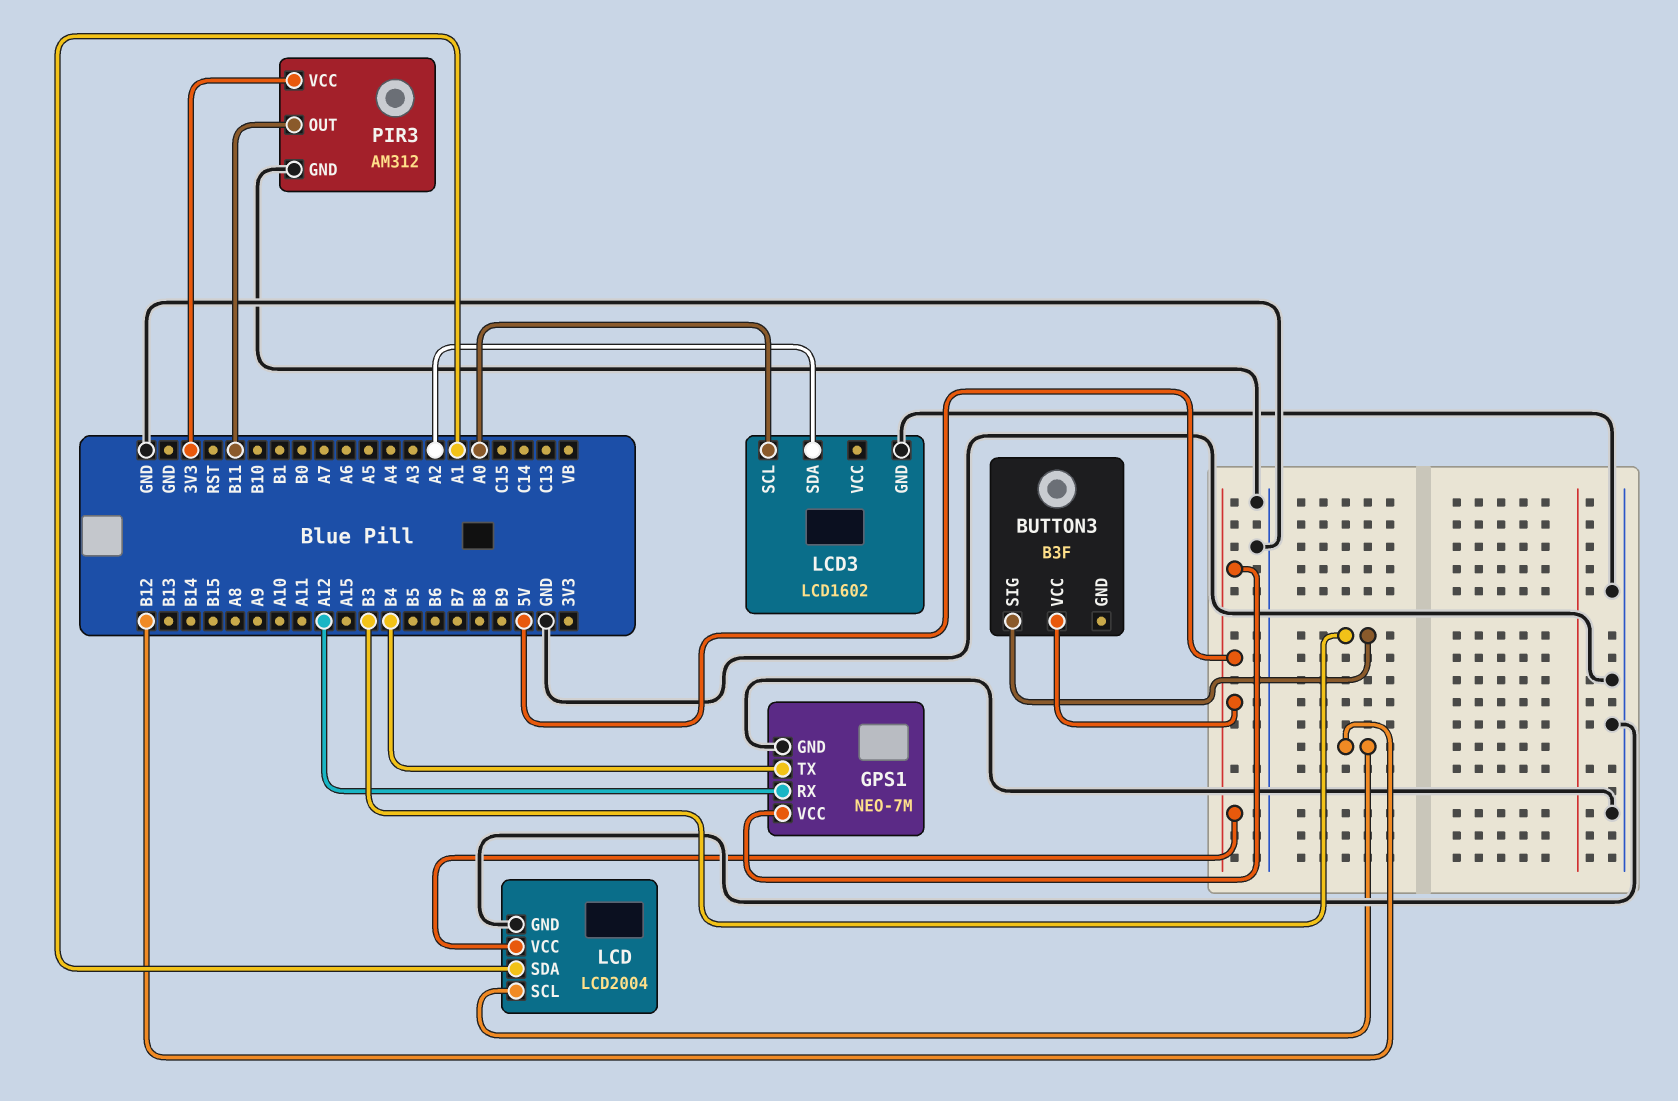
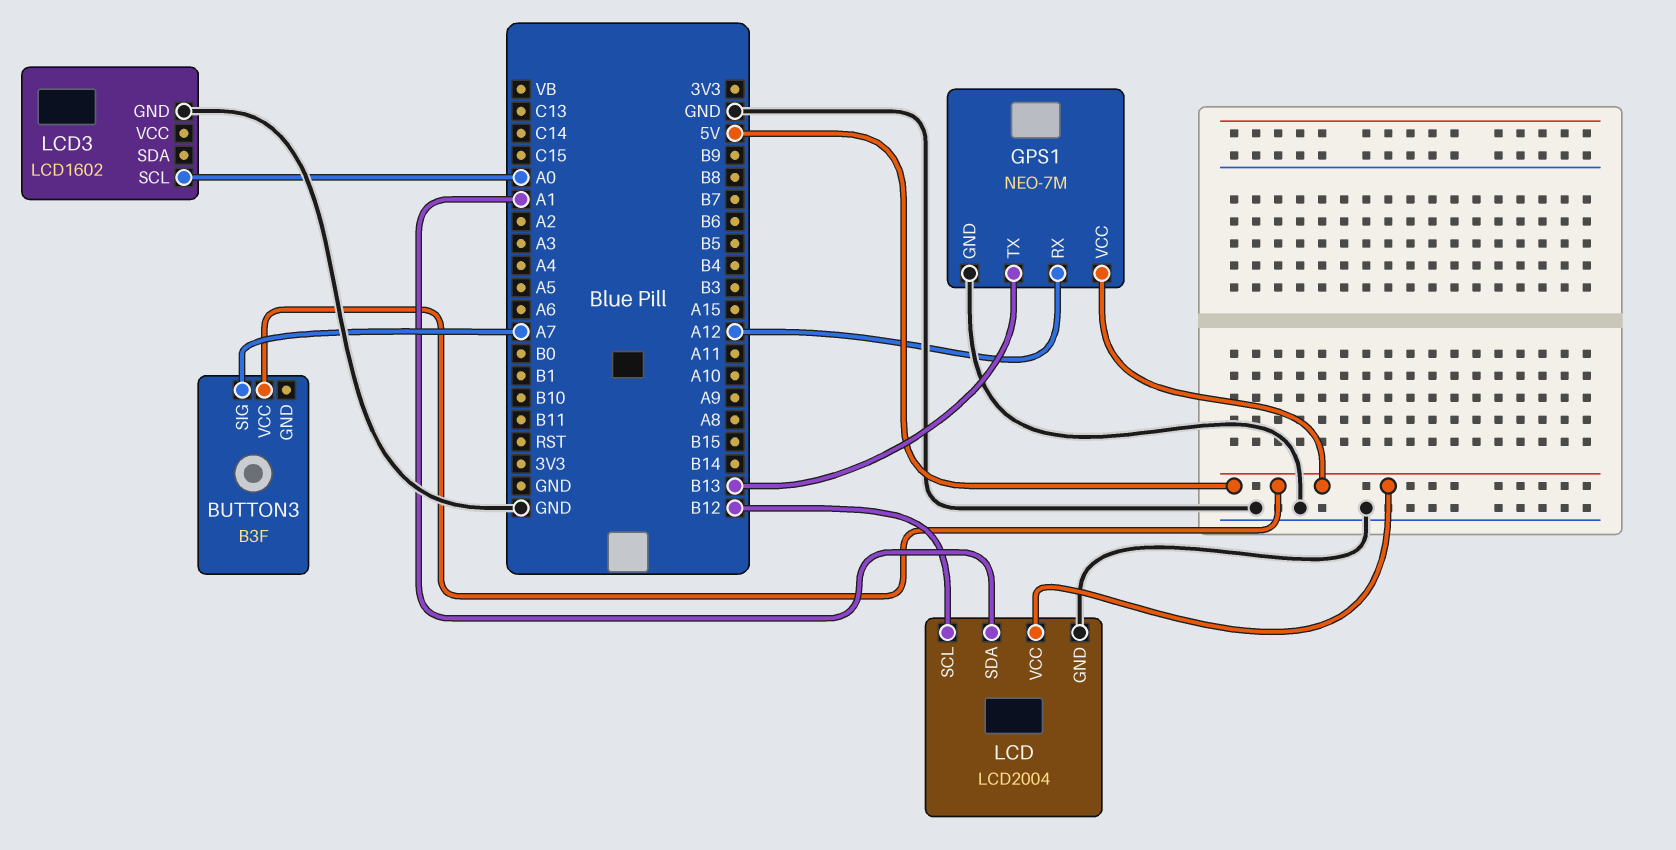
BUTTON3 pin SIG: B3 -> A7
GPS1 pin TX: B4 -> B13
LCD3 pin SDA: A2 -> none
PIR3: AM312 -> none
PIR3 pin GND: GND -> none
PIR3 pin OUT: B11 -> none
PIR3 pin VCC: 3V3 -> none

